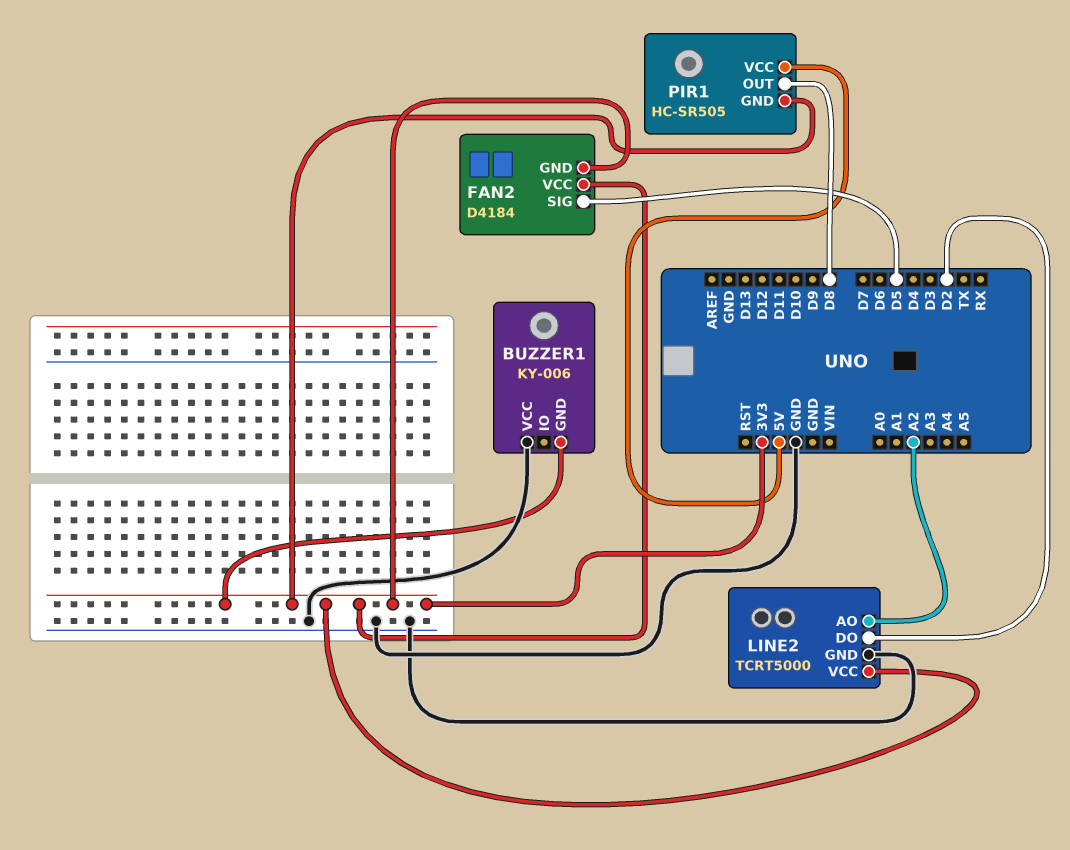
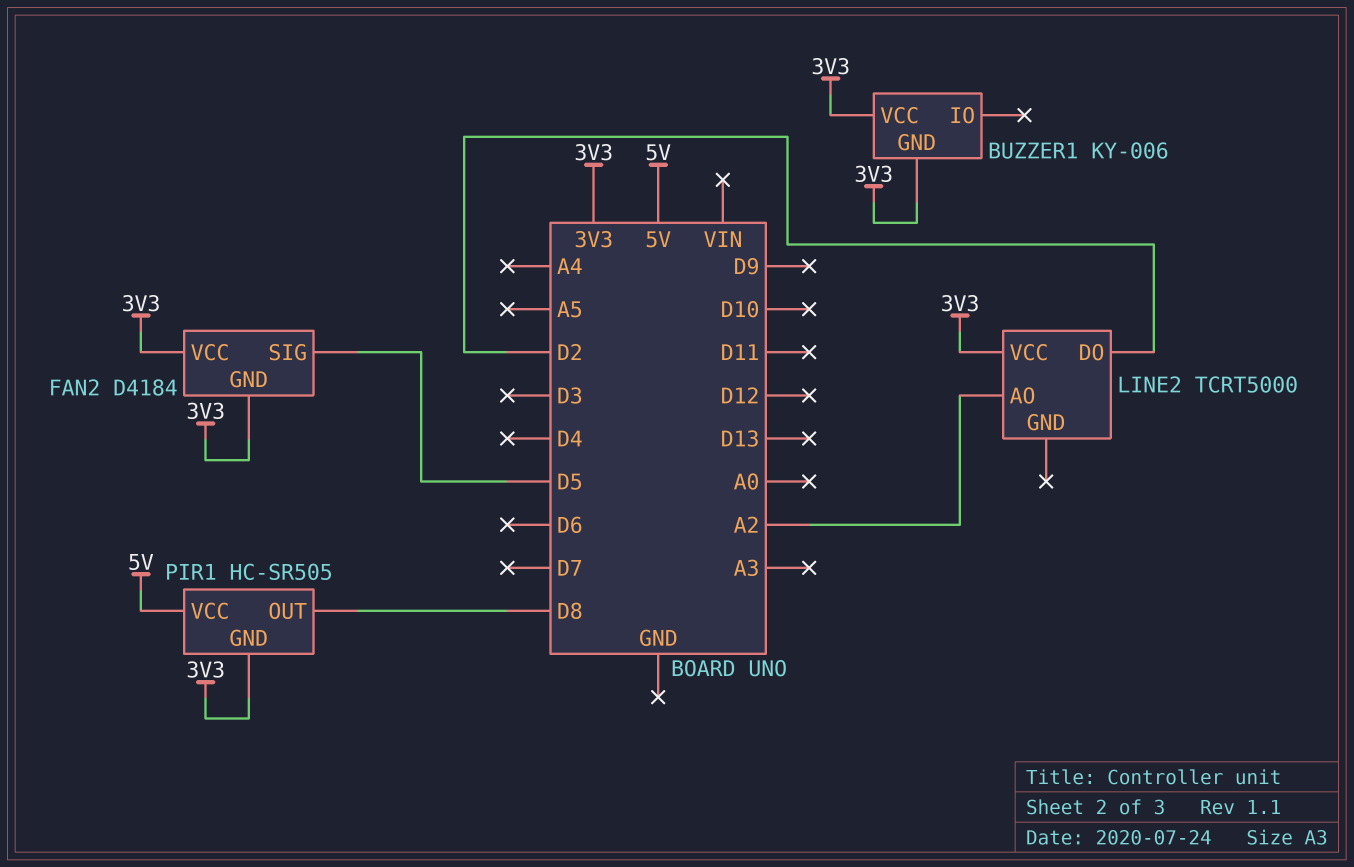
BUZZER1 pin VCC: GND -> 3V3
LINE2 pin GND: GND -> none

